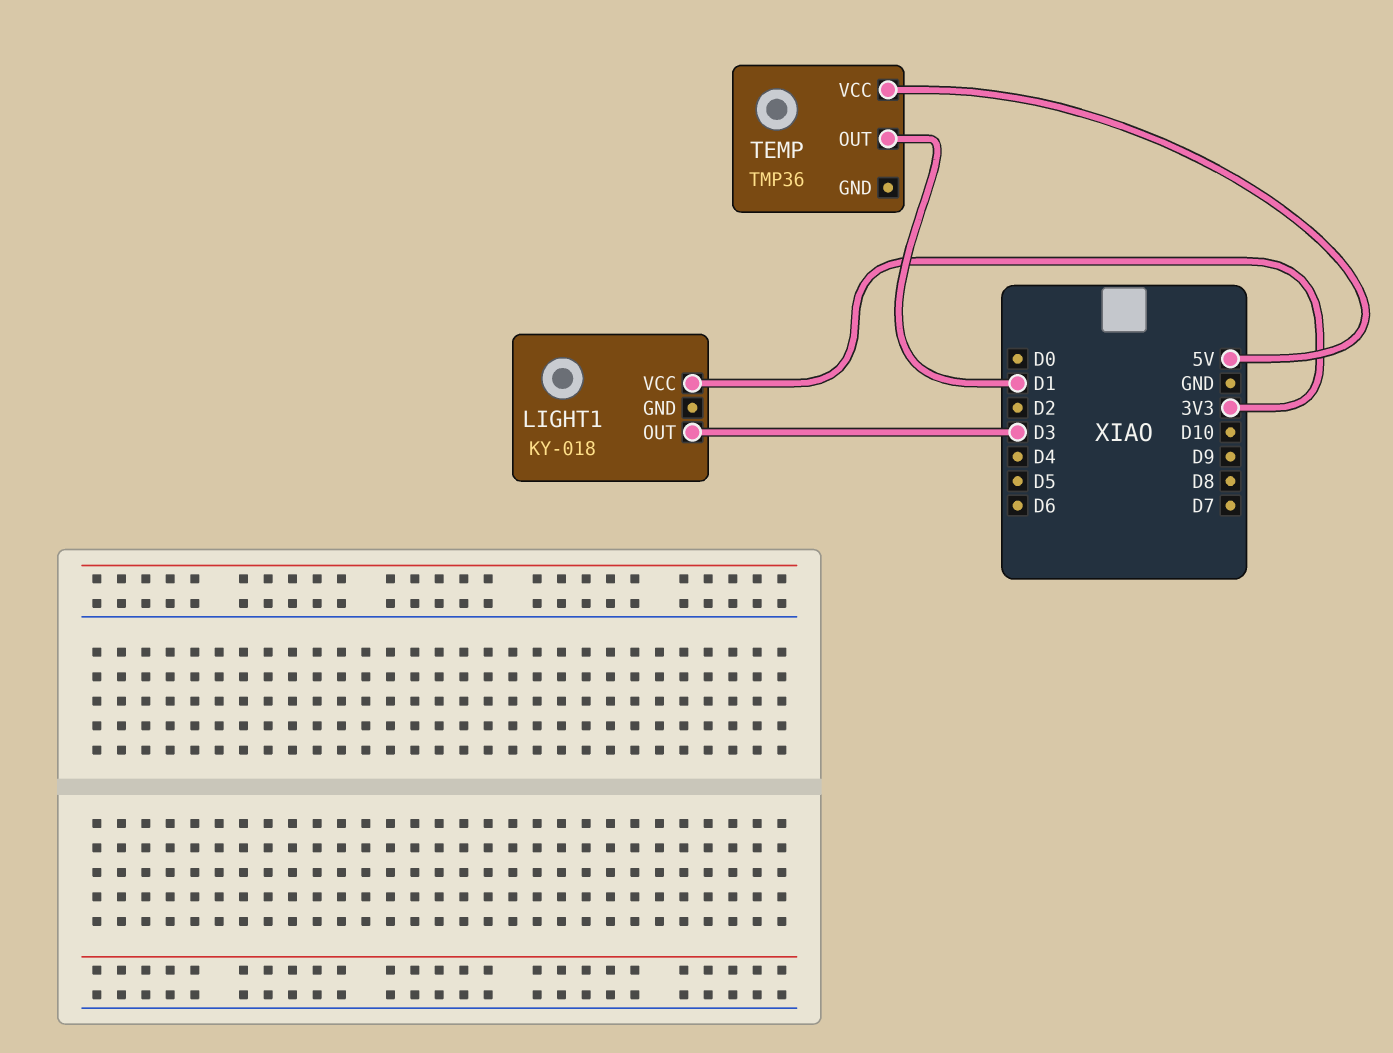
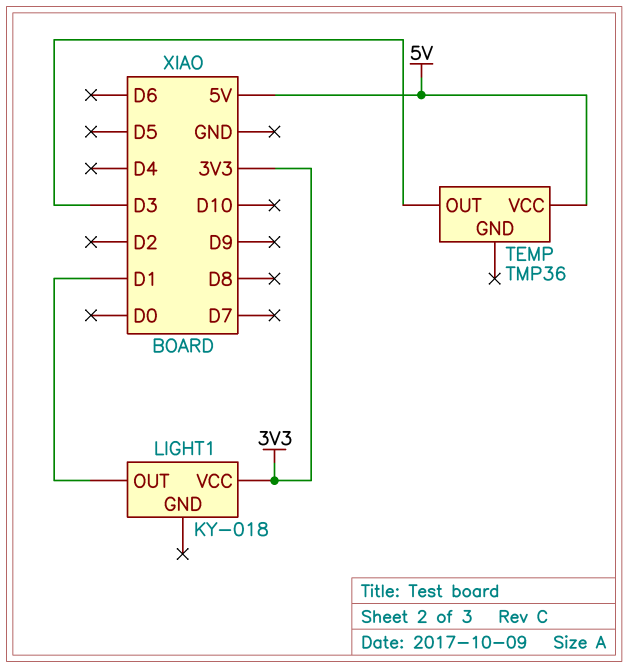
LIGHT1 pin OUT: D3 -> D1
TEMP pin OUT: D1 -> D3

